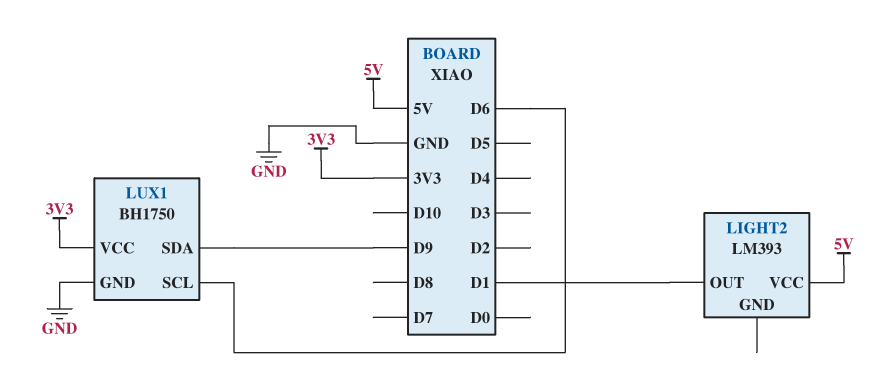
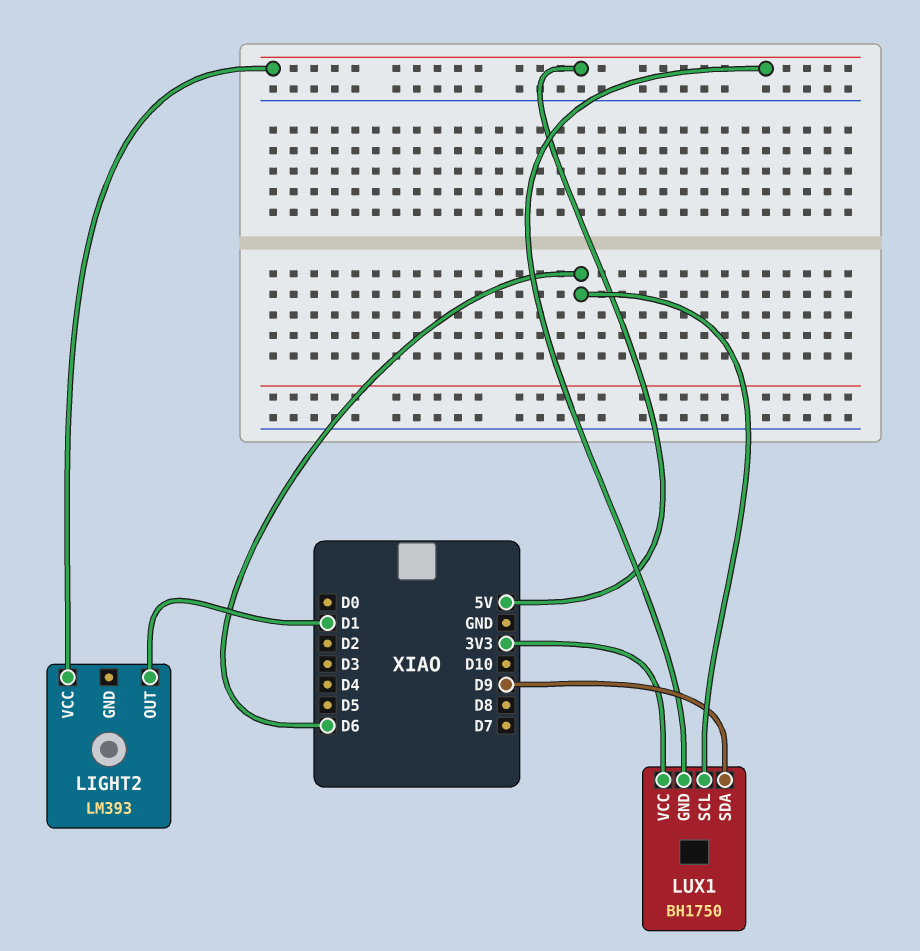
LUX1 pin GND: GND -> 5V

